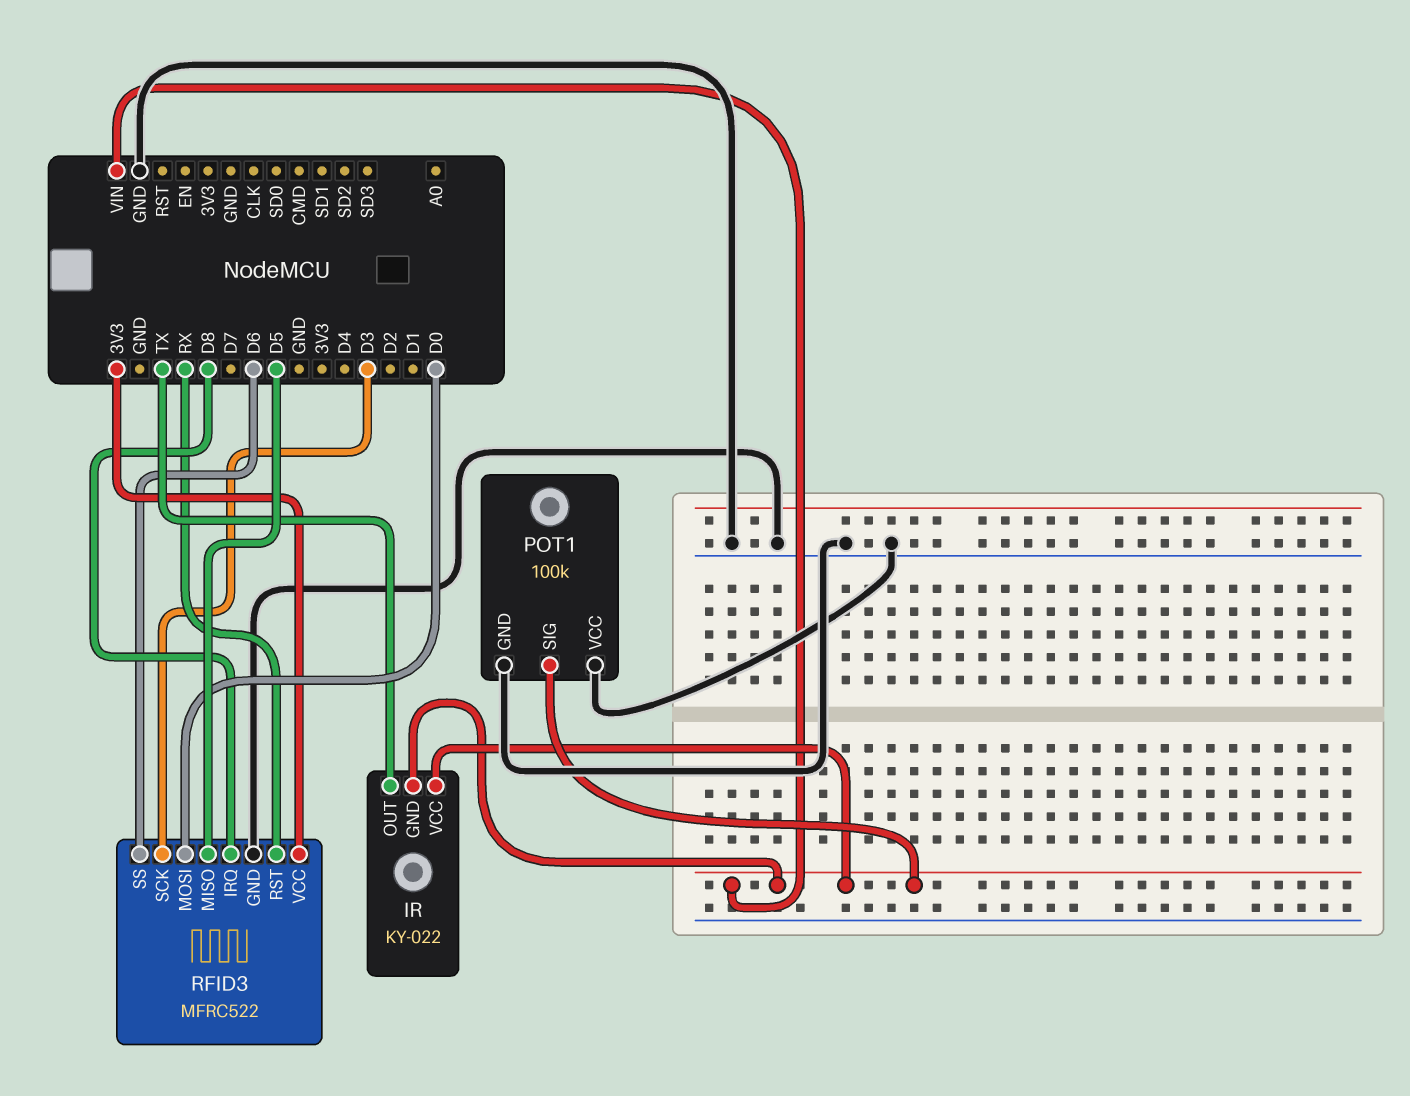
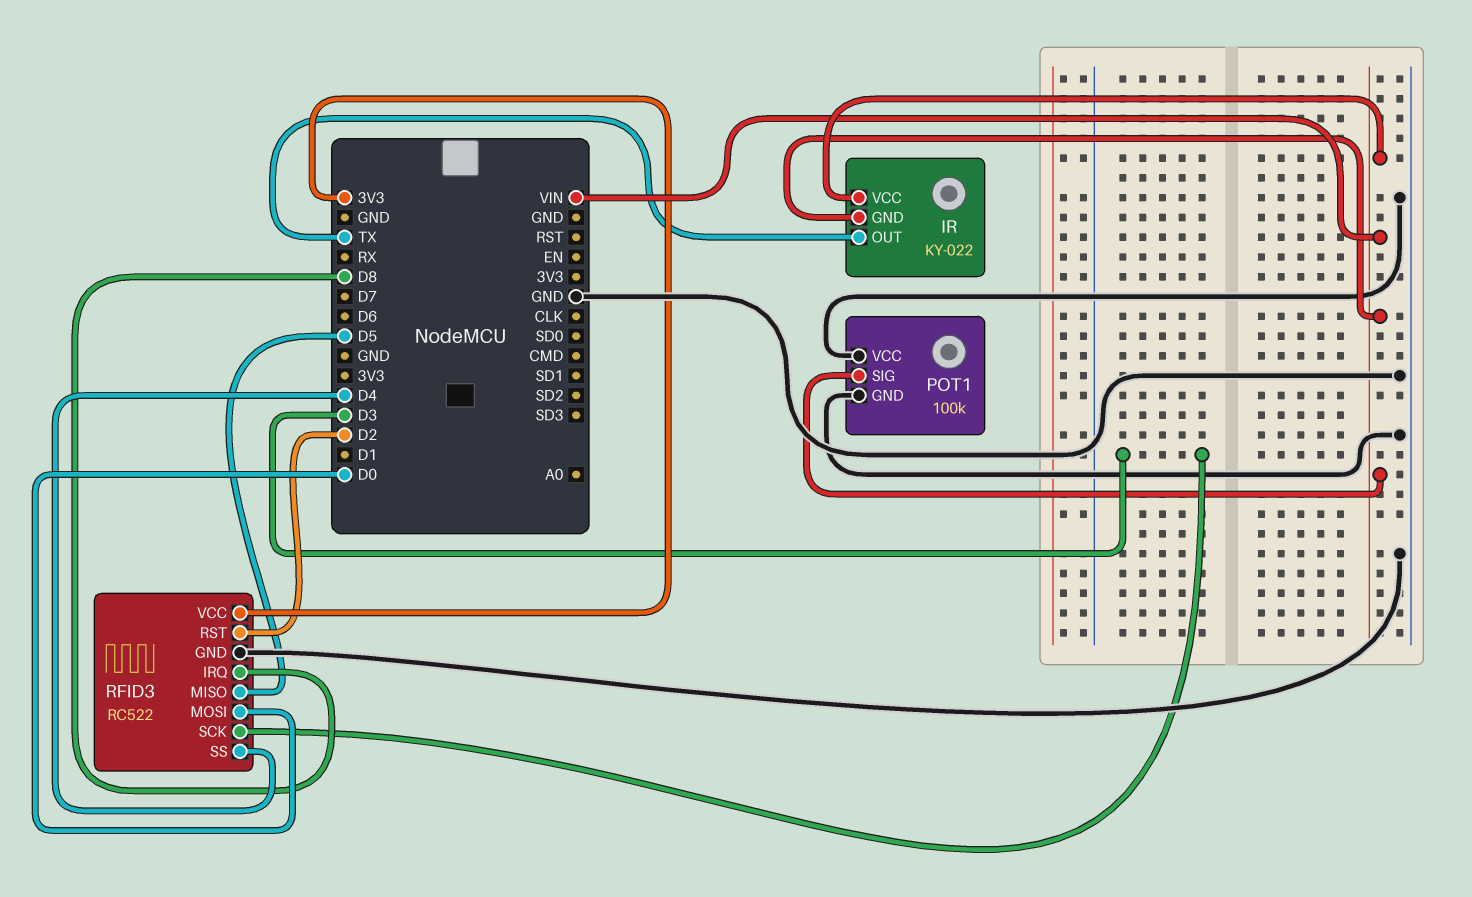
RFID3: MFRC522 -> RC522
RFID3 pin RST: RX -> D2
RFID3 pin SS: D6 -> D4

